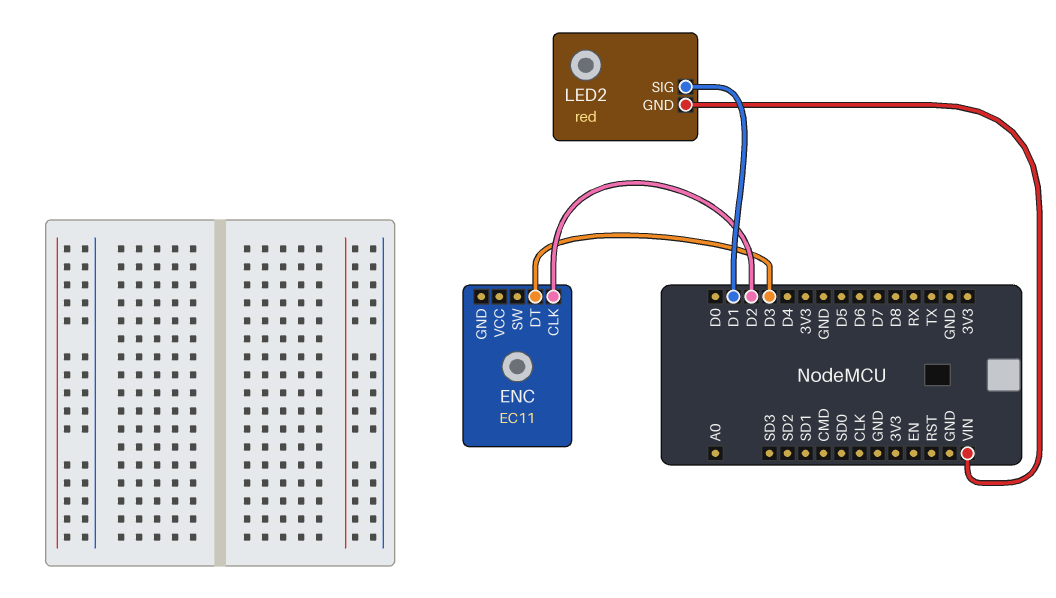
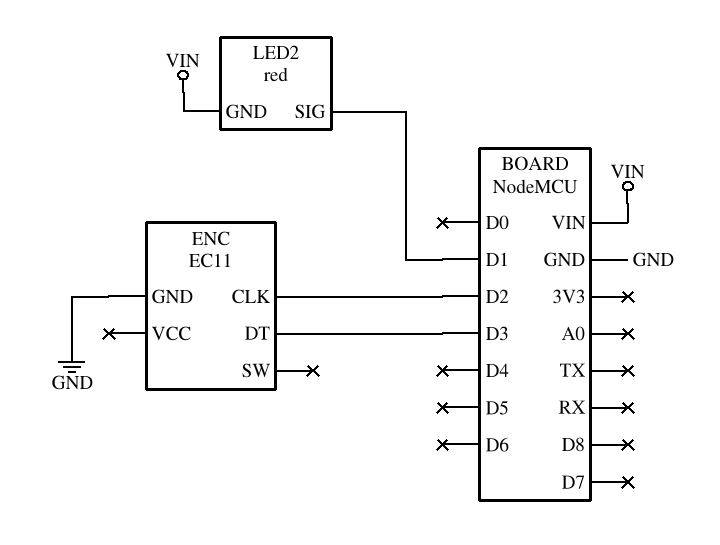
ENC pin GND: none -> GND

